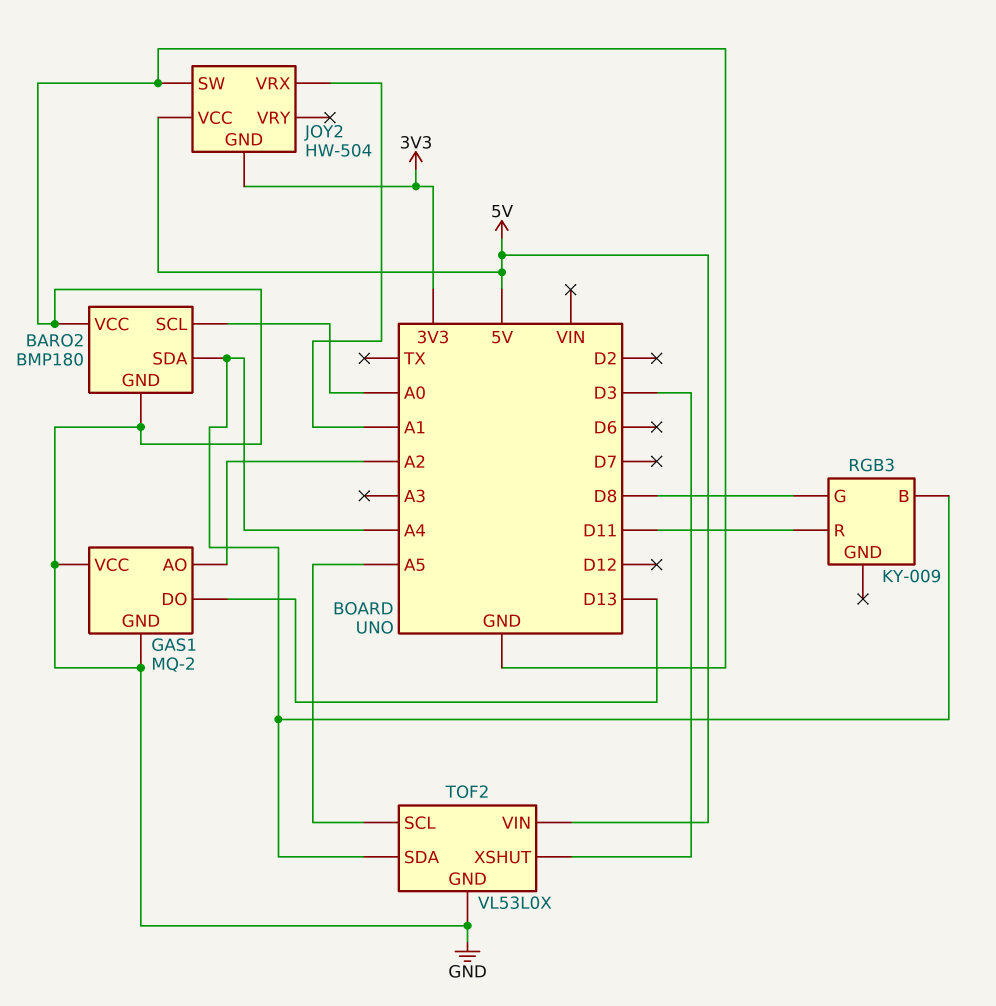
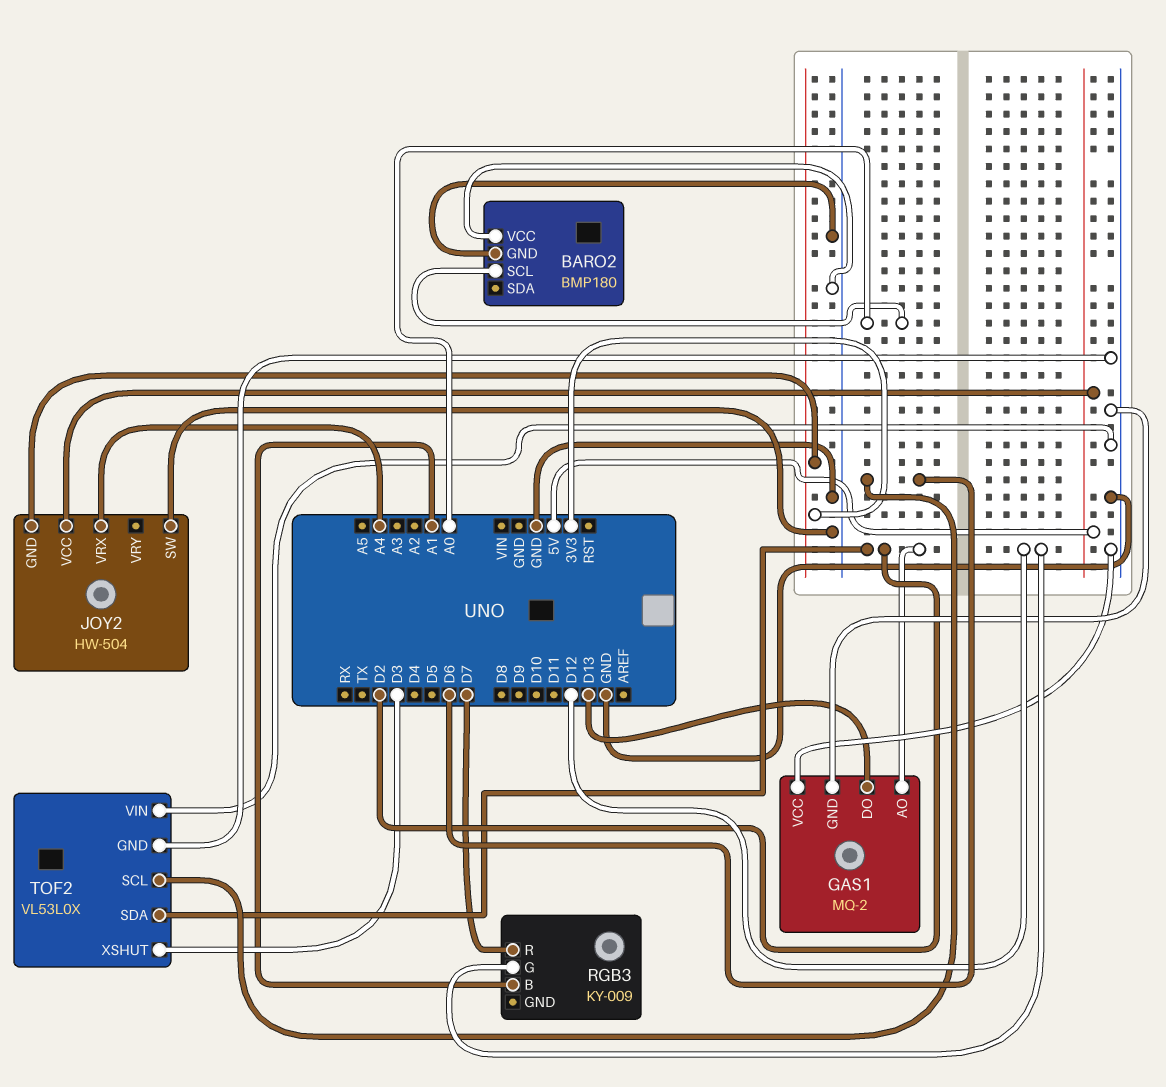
BARO2 pin SDA: A4 -> none
GAS1 pin AO: A2 -> D2
JOY2 pin VRX: A1 -> A4
RGB3 pin B: A4 -> A1
RGB3 pin G: D8 -> D12
RGB3 pin R: D11 -> D7
TOF2 pin SCL: A5 -> D6
TOF2 pin SDA: A4 -> D2
TOF2 pin VIN: 5V -> GND

